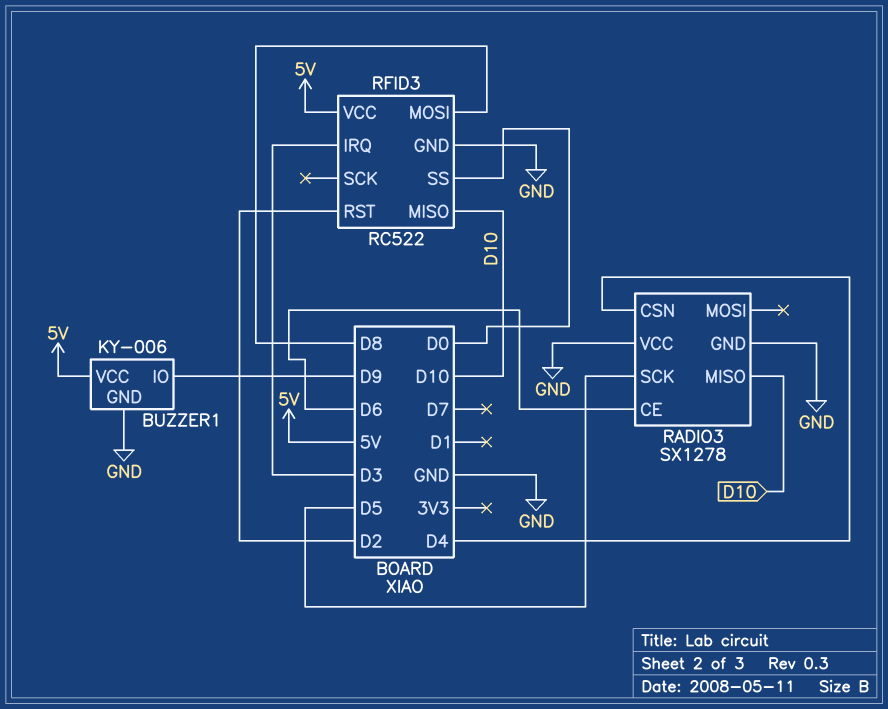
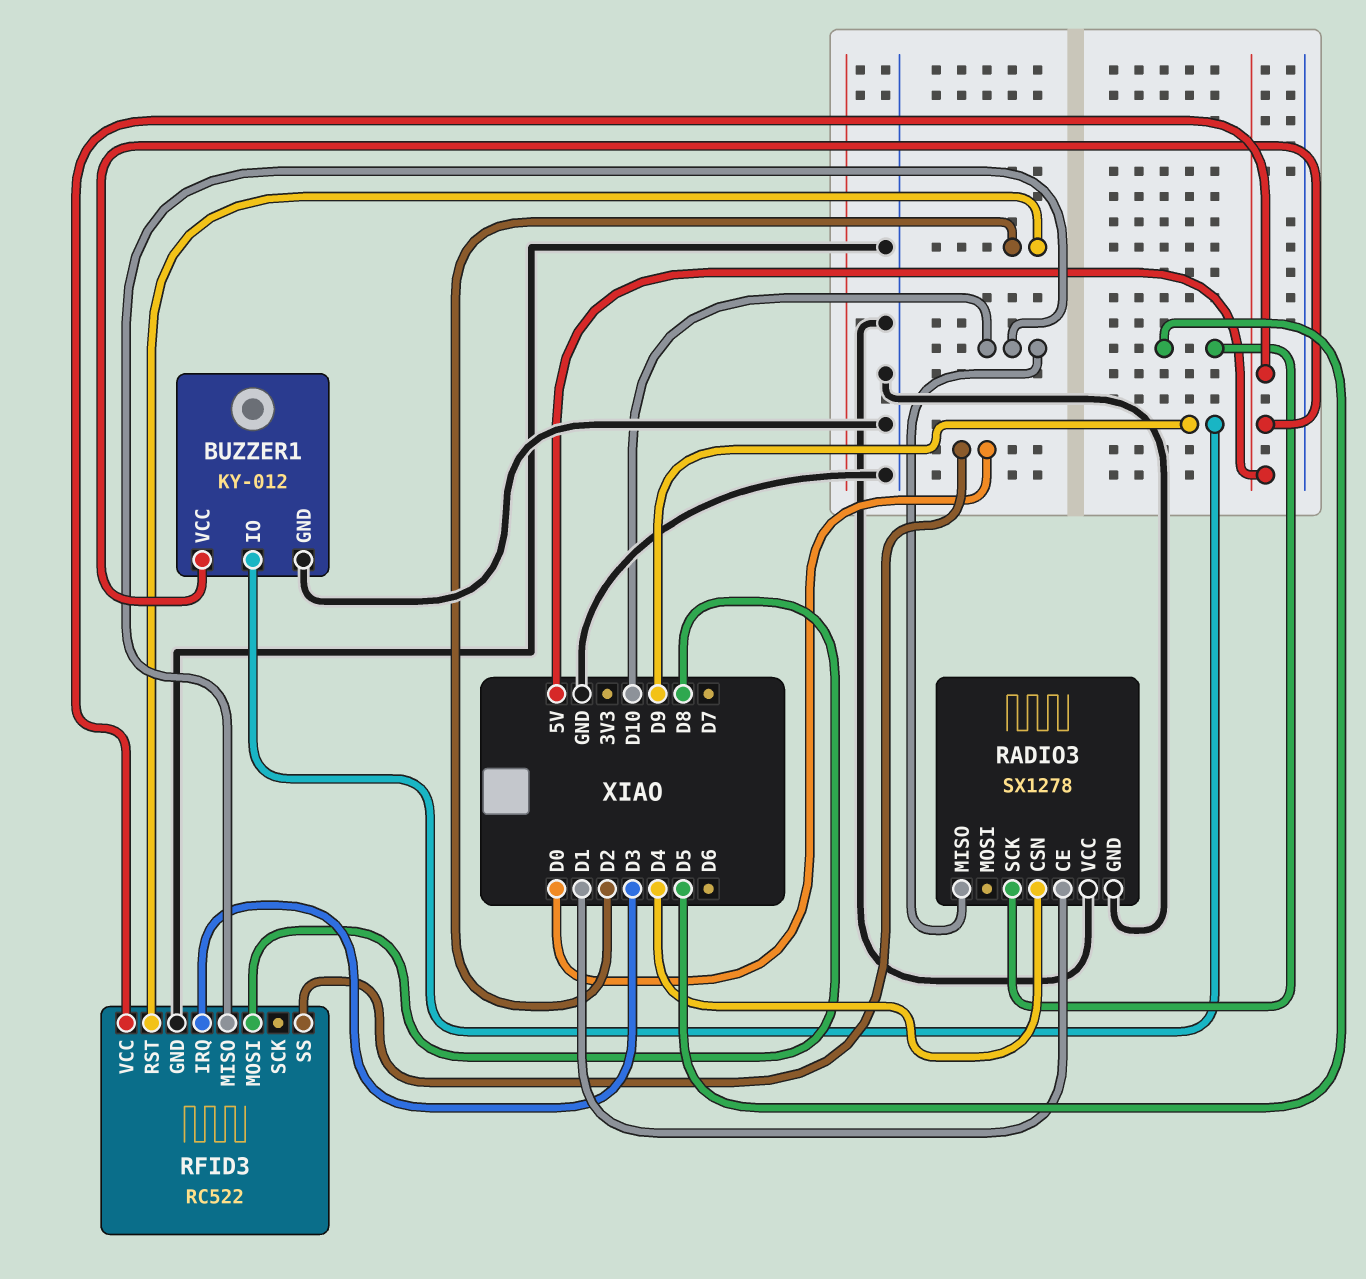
BUZZER1: KY-006 -> KY-012
RADIO3 pin CE: D6 -> D1

